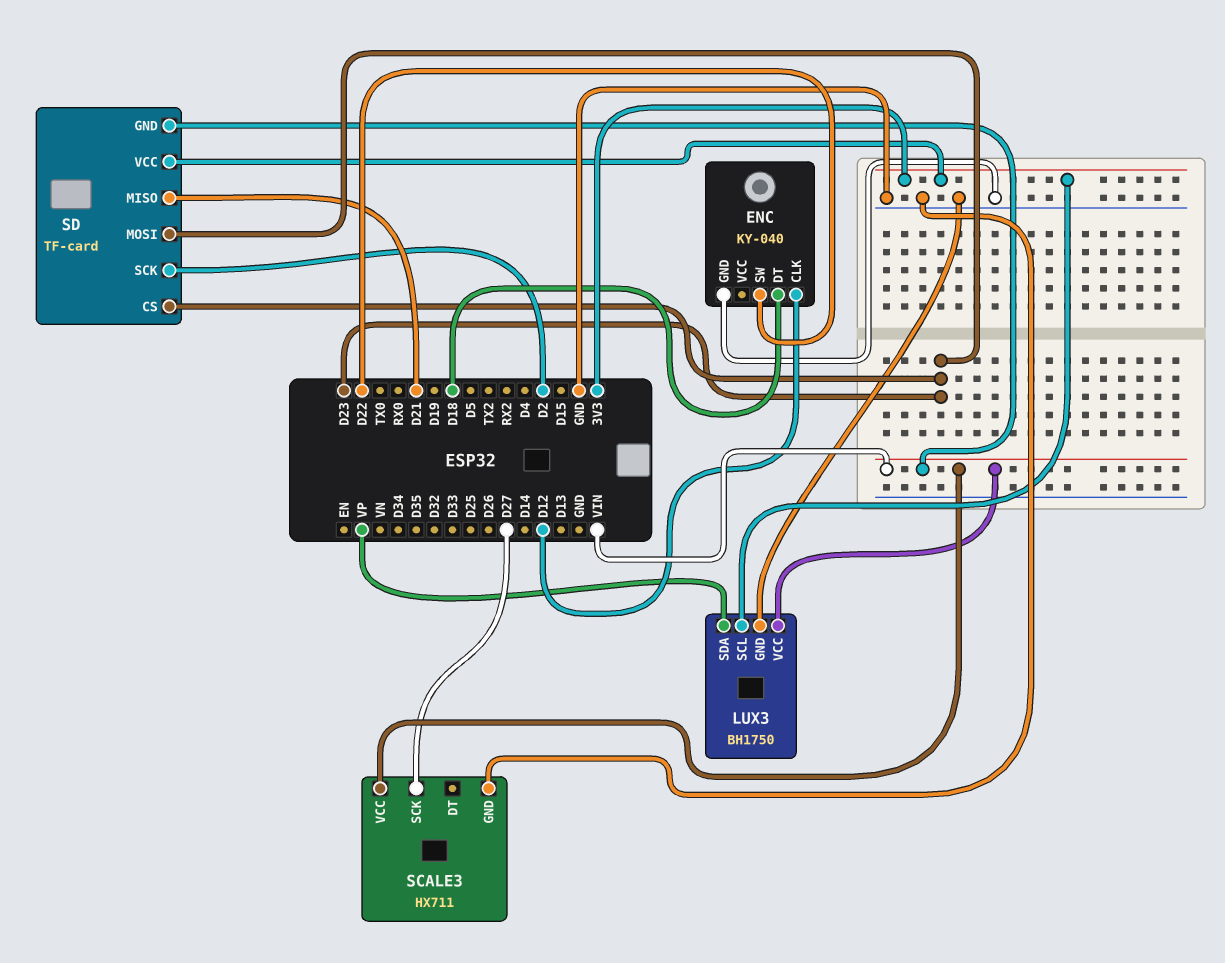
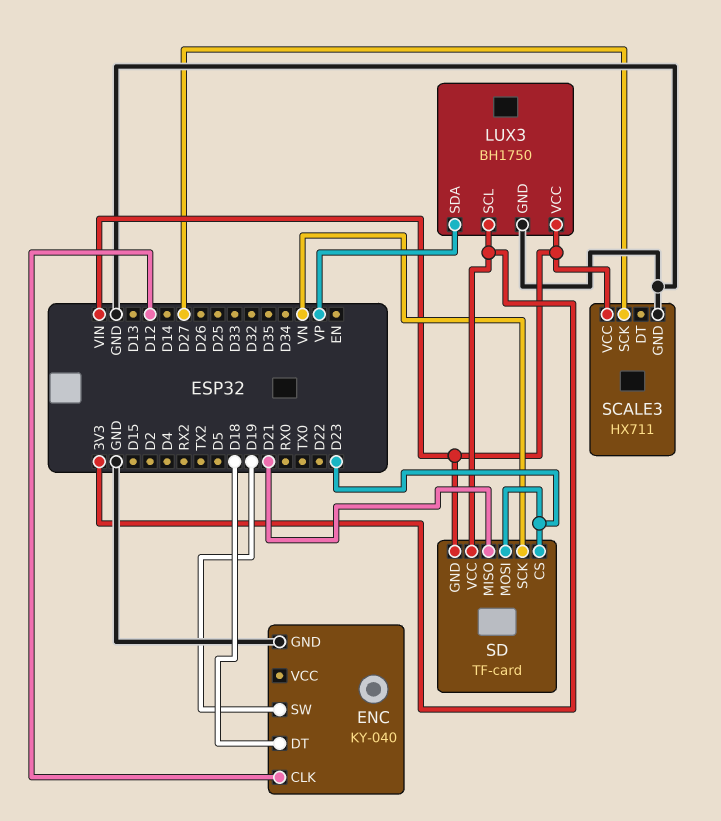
ENC pin SW: D22 -> D19
SD pin SCK: D2 -> VN

